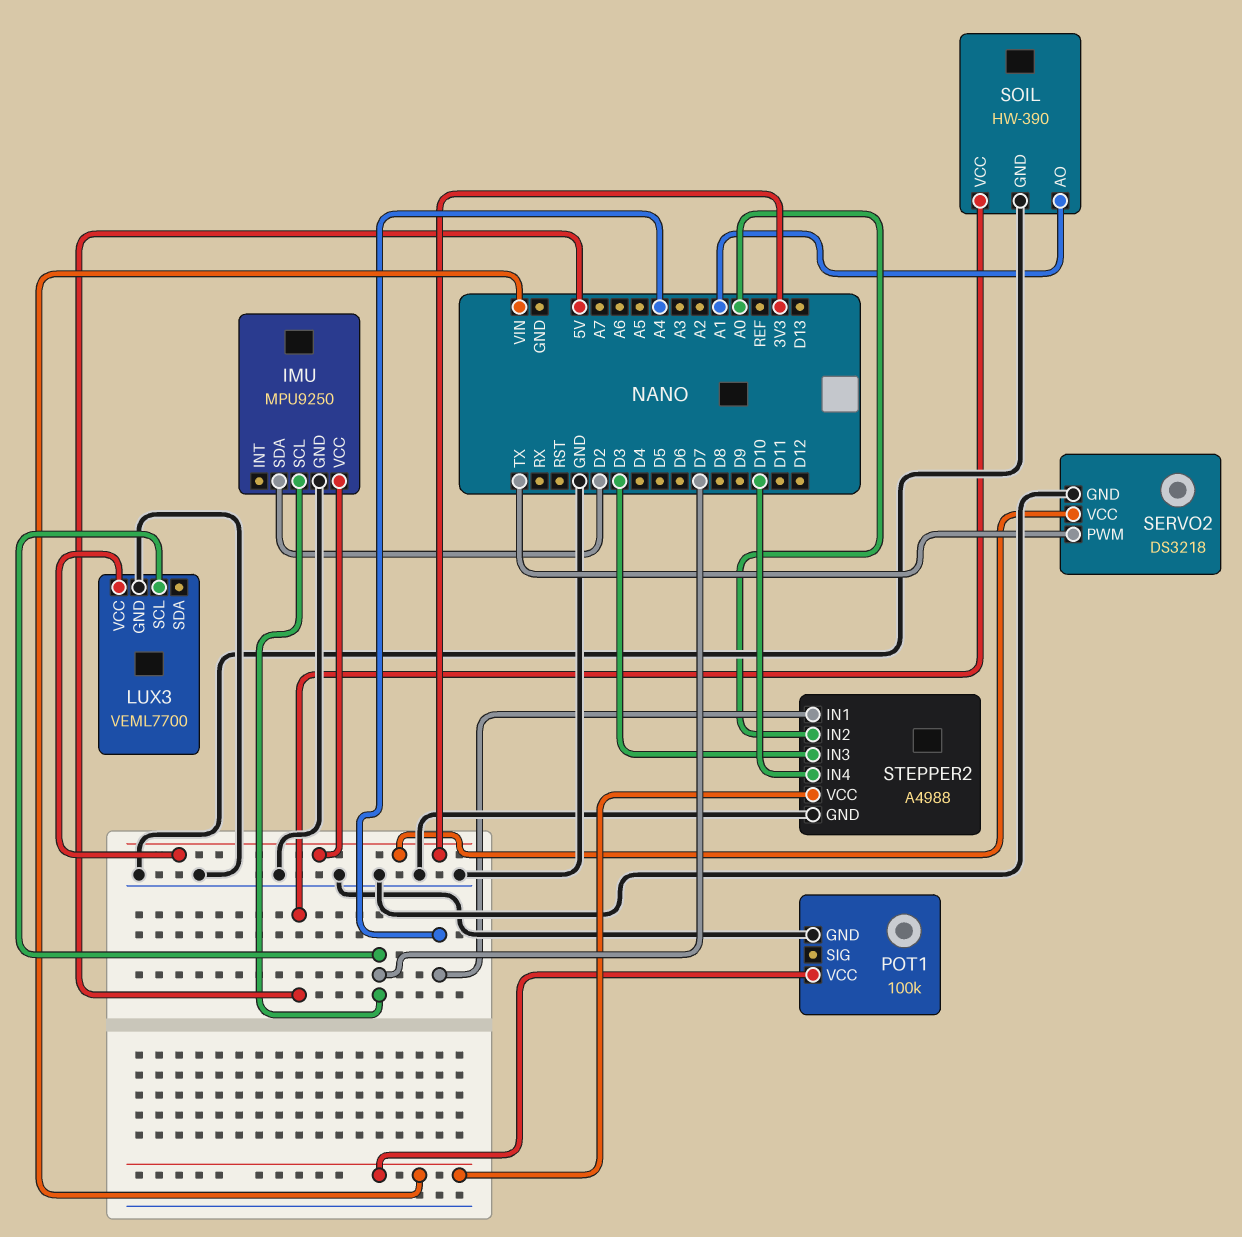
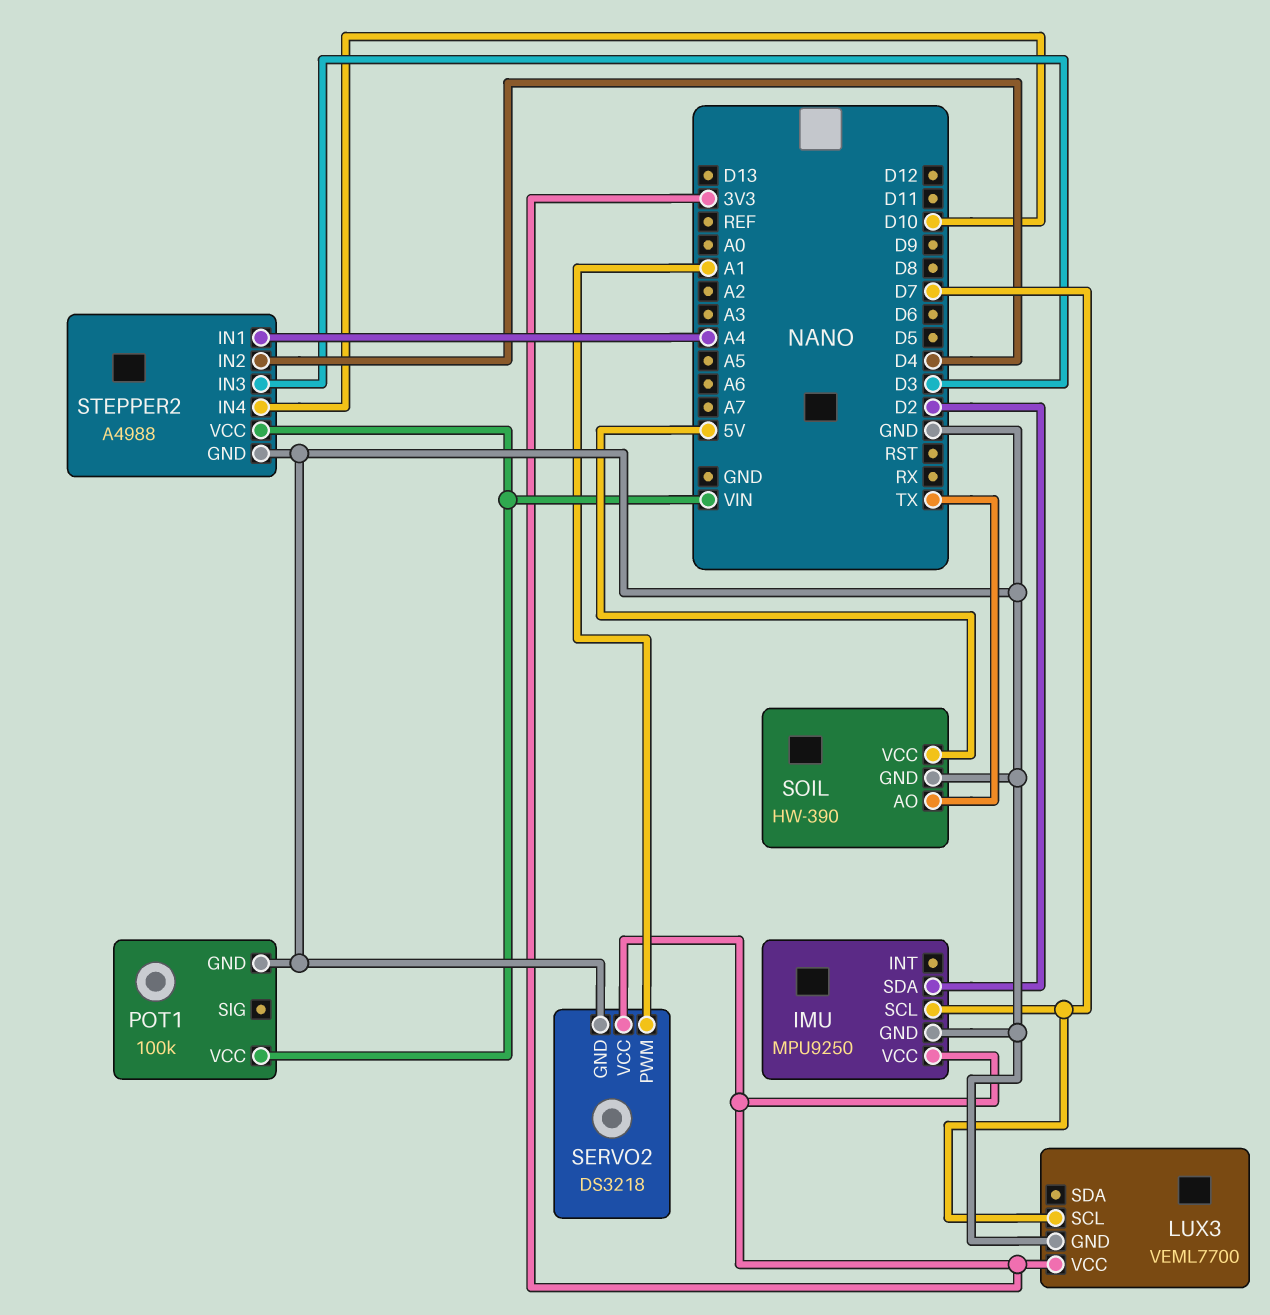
SERVO2 pin PWM: TX -> A1
SOIL pin AO: A1 -> TX
STEPPER2 pin IN2: A0 -> D4

